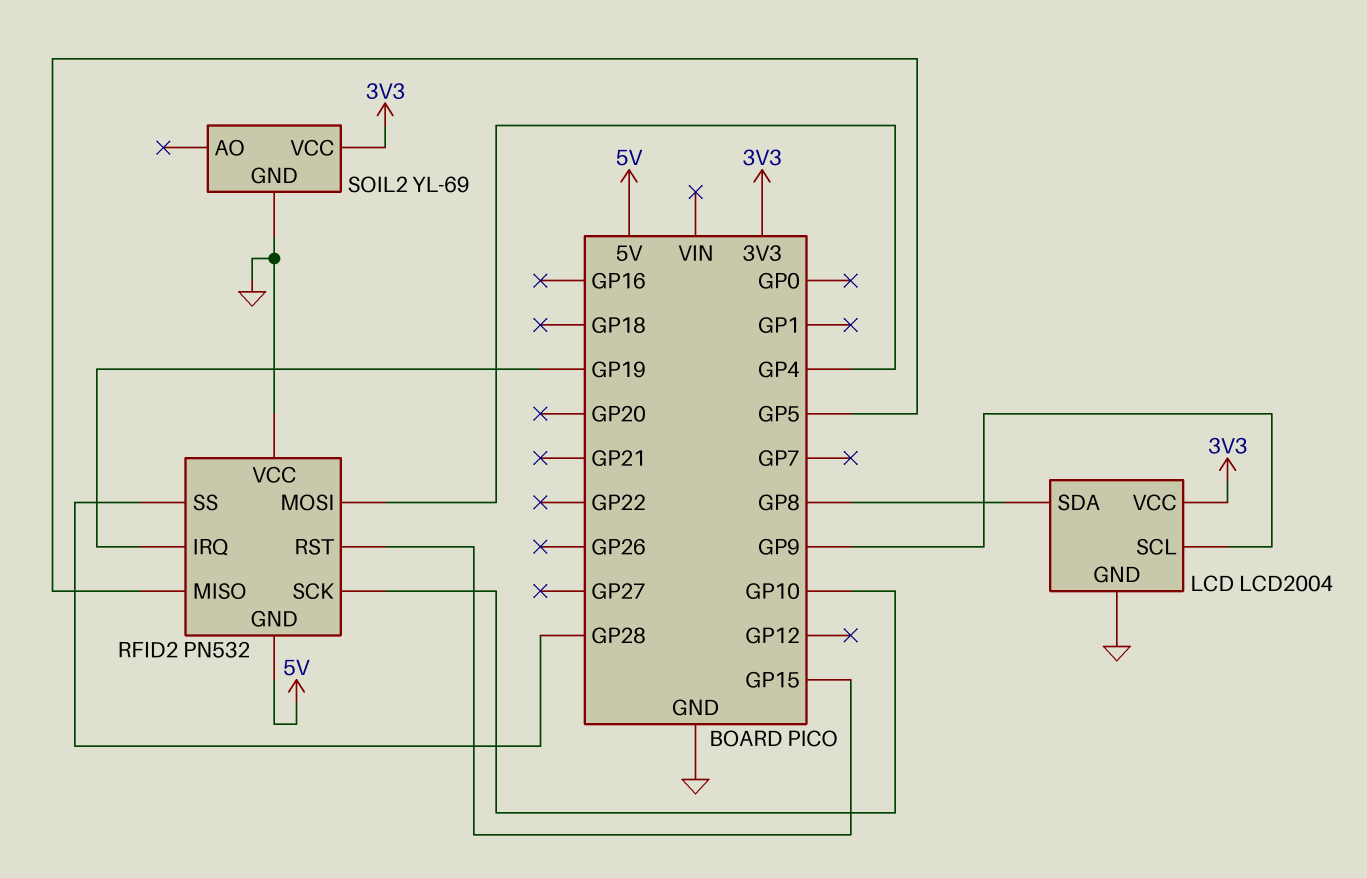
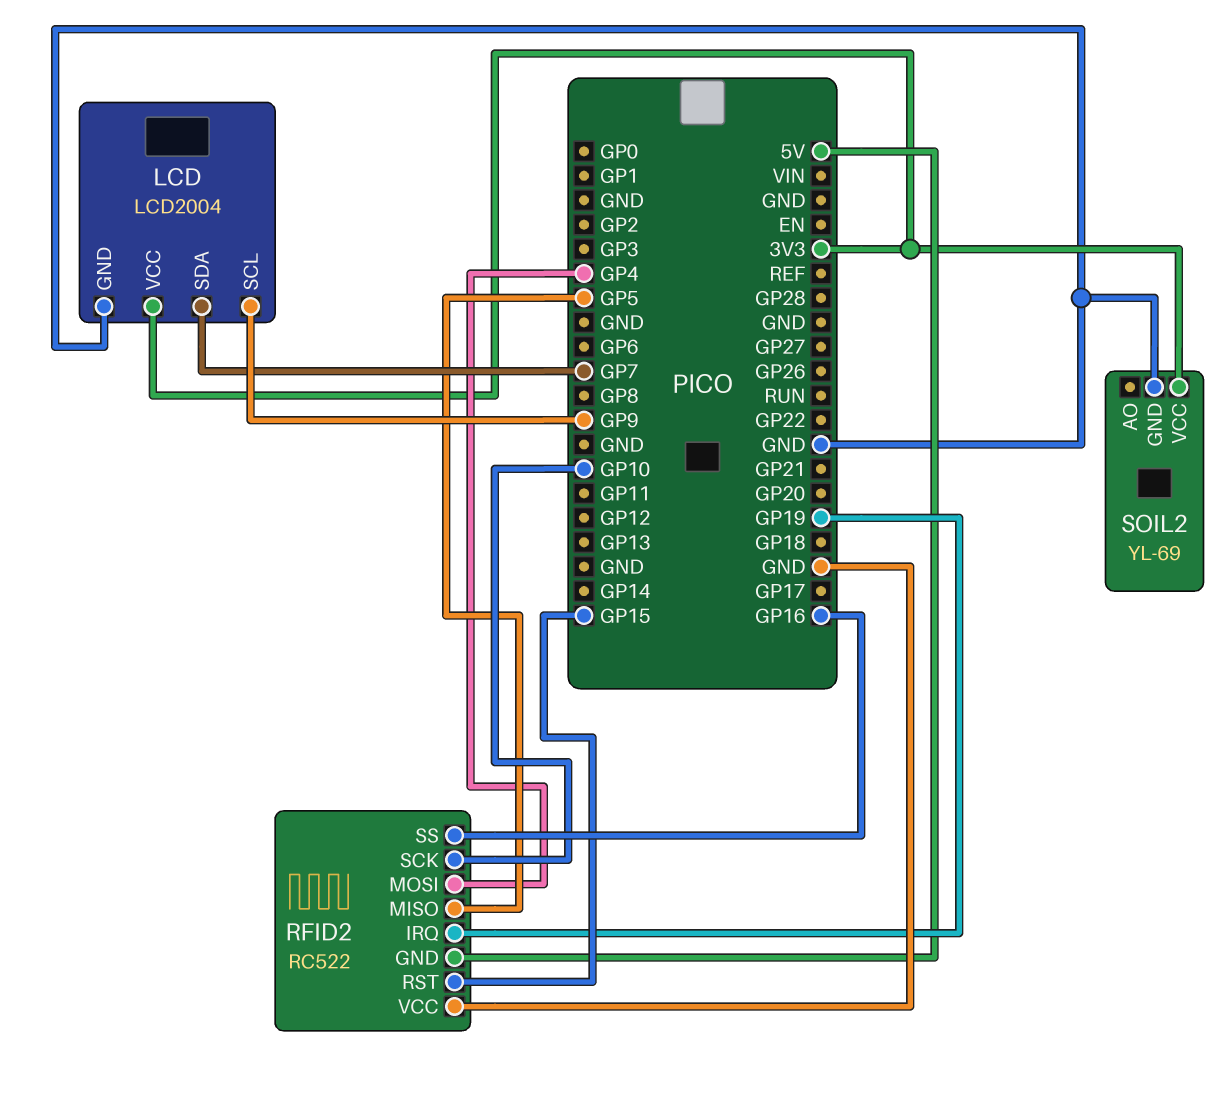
LCD pin SDA: GP8 -> GP7
RFID2: PN532 -> RC522
RFID2 pin SS: GP28 -> GP16

